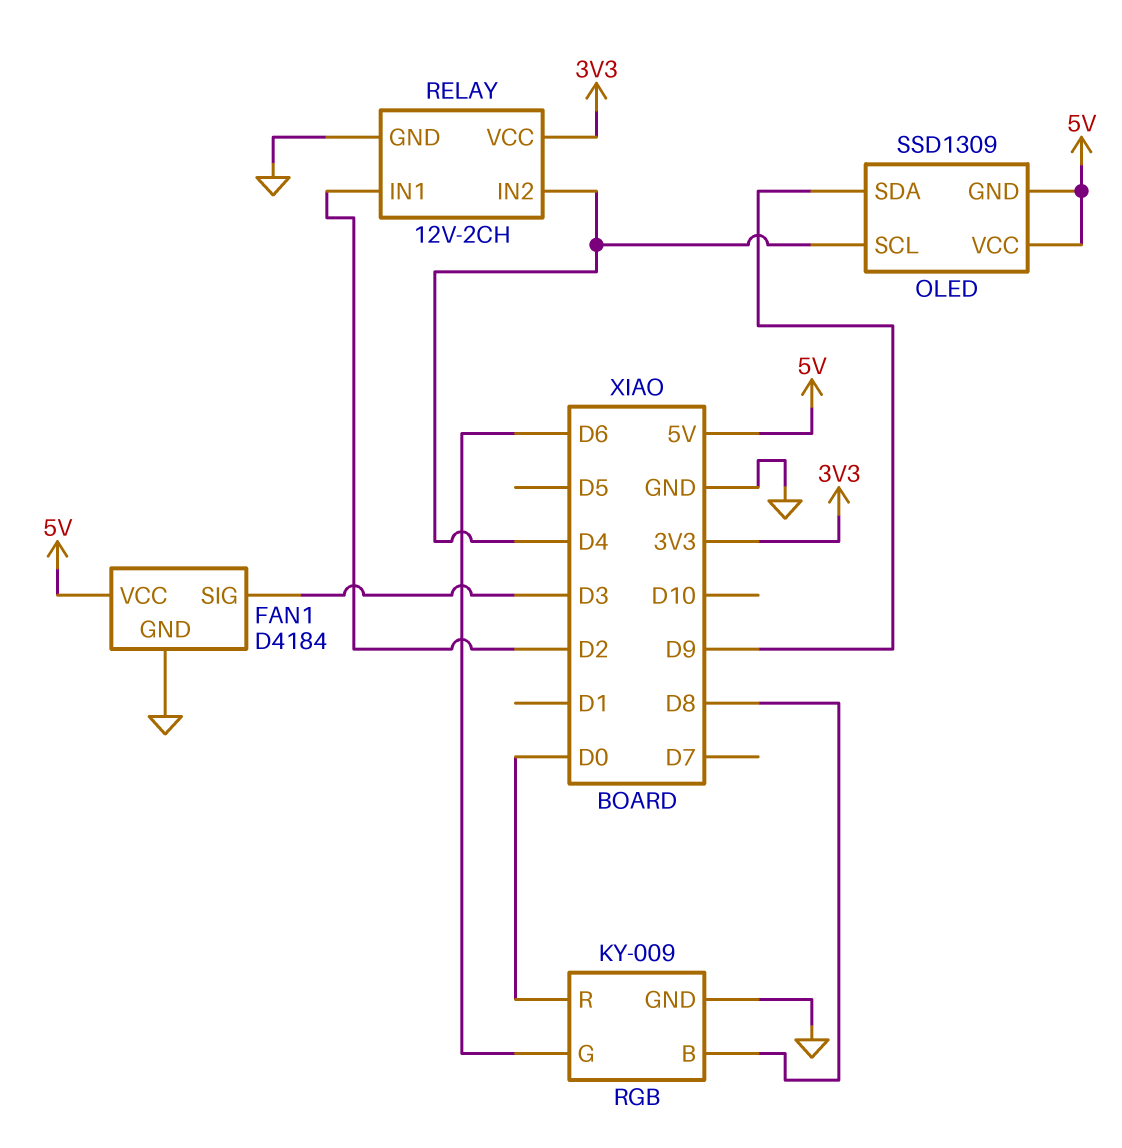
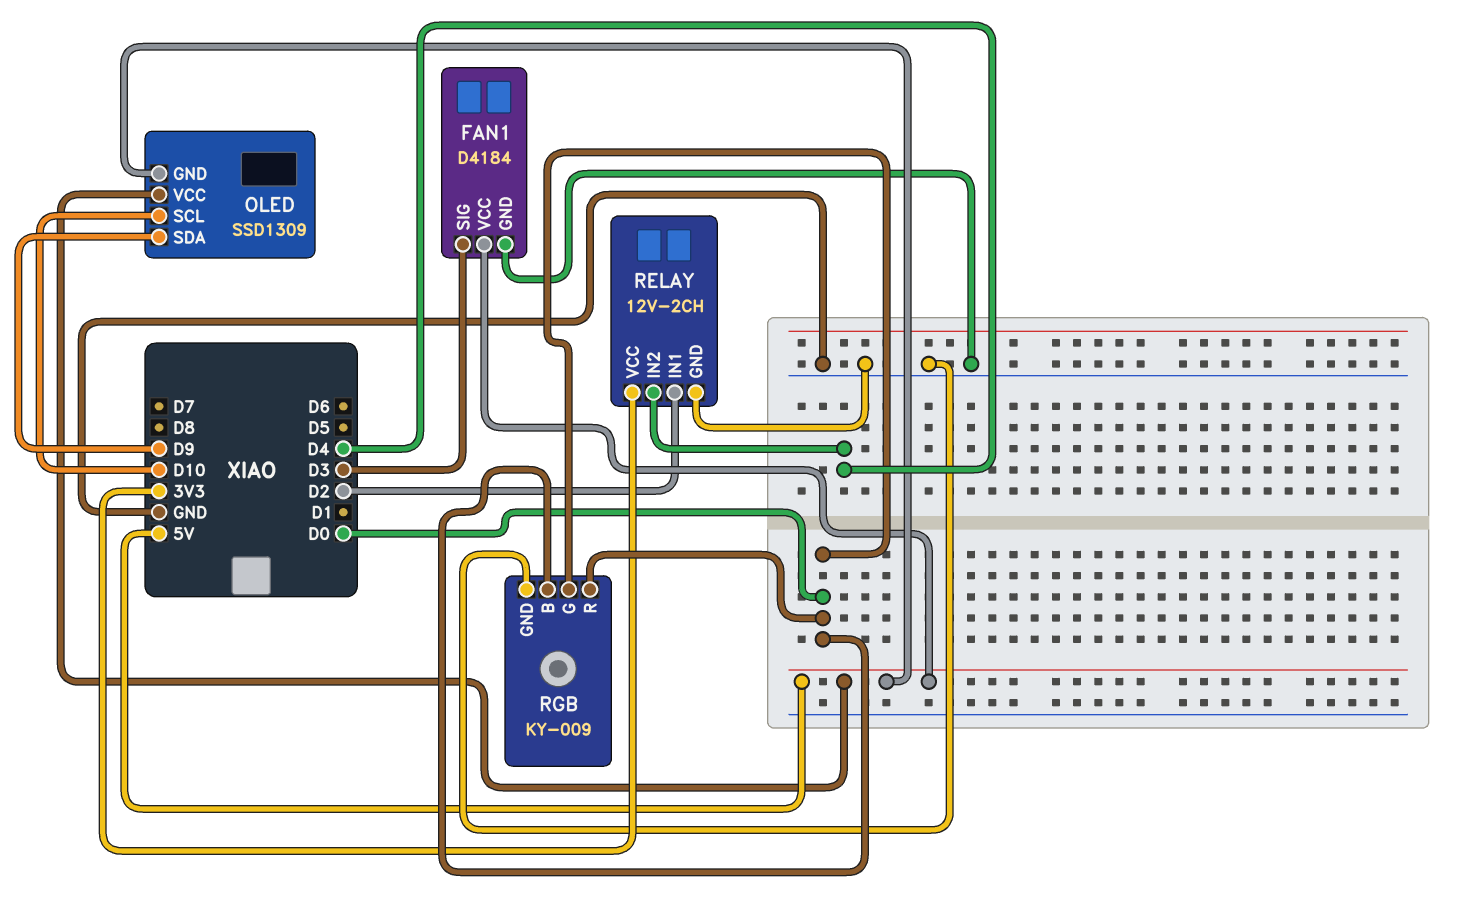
OLED pin SCL: D4 -> D10
RGB pin B: D8 -> D0
RGB pin G: D6 -> D0

